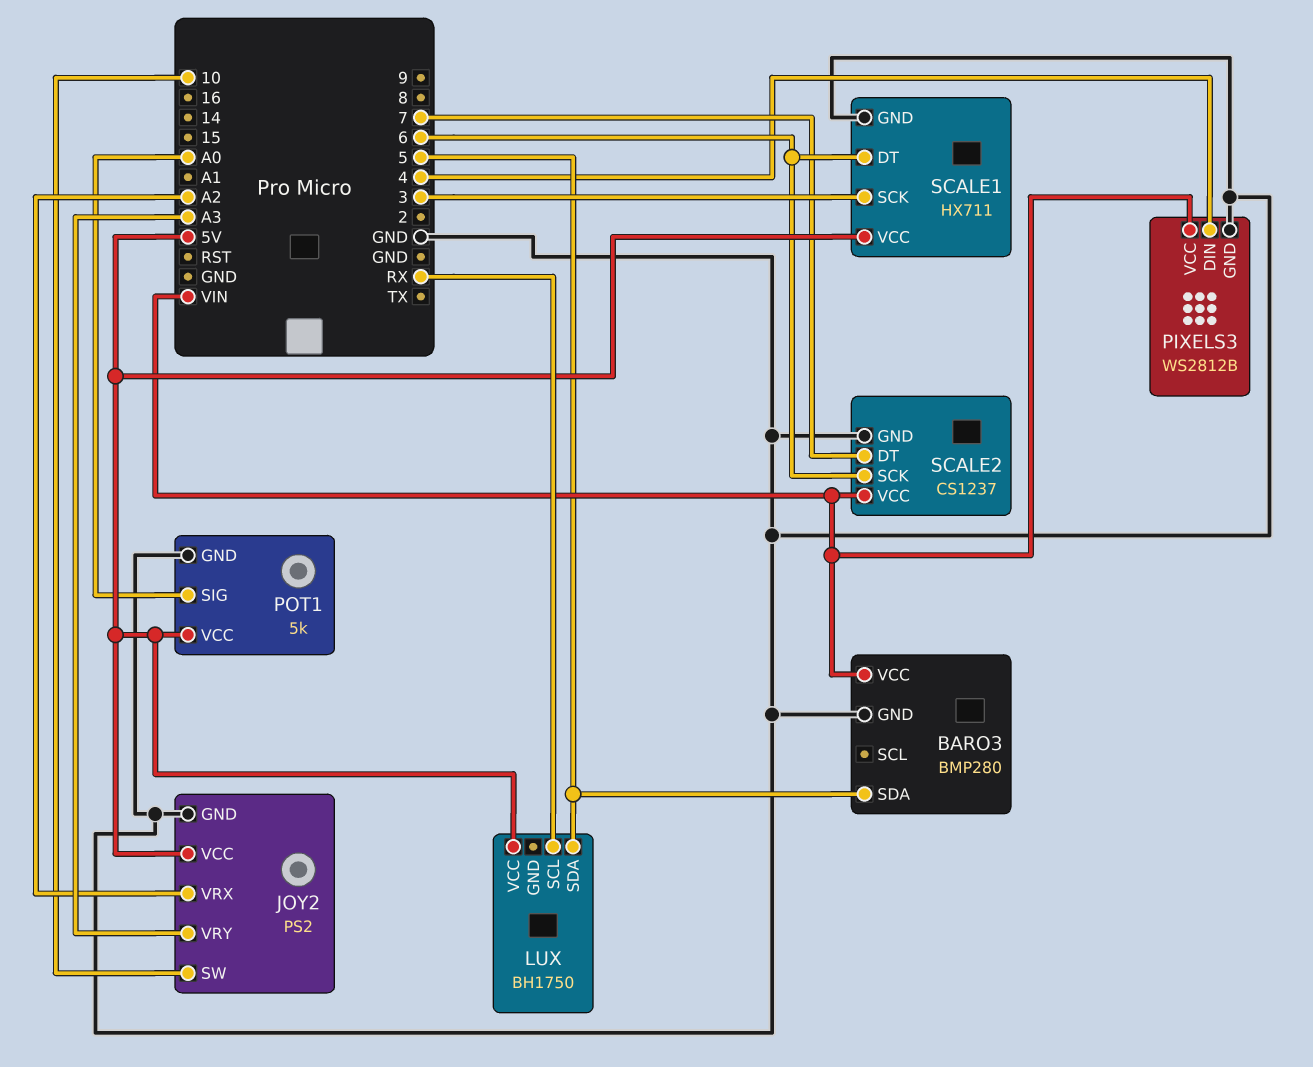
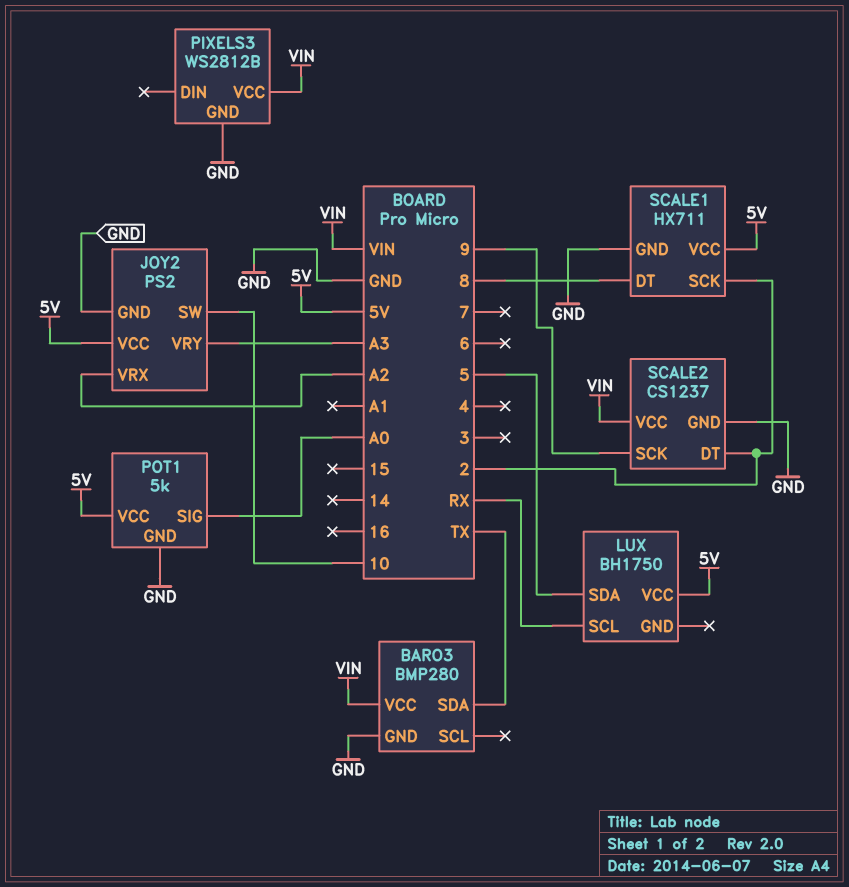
BARO3 pin SDA: 5 -> TX
PIXELS3 pin DIN: 4 -> none
SCALE1 pin DT: 6 -> 8
SCALE1 pin SCK: 3 -> 2
SCALE2 pin DT: 7 -> 2
SCALE2 pin SCK: 6 -> 9

